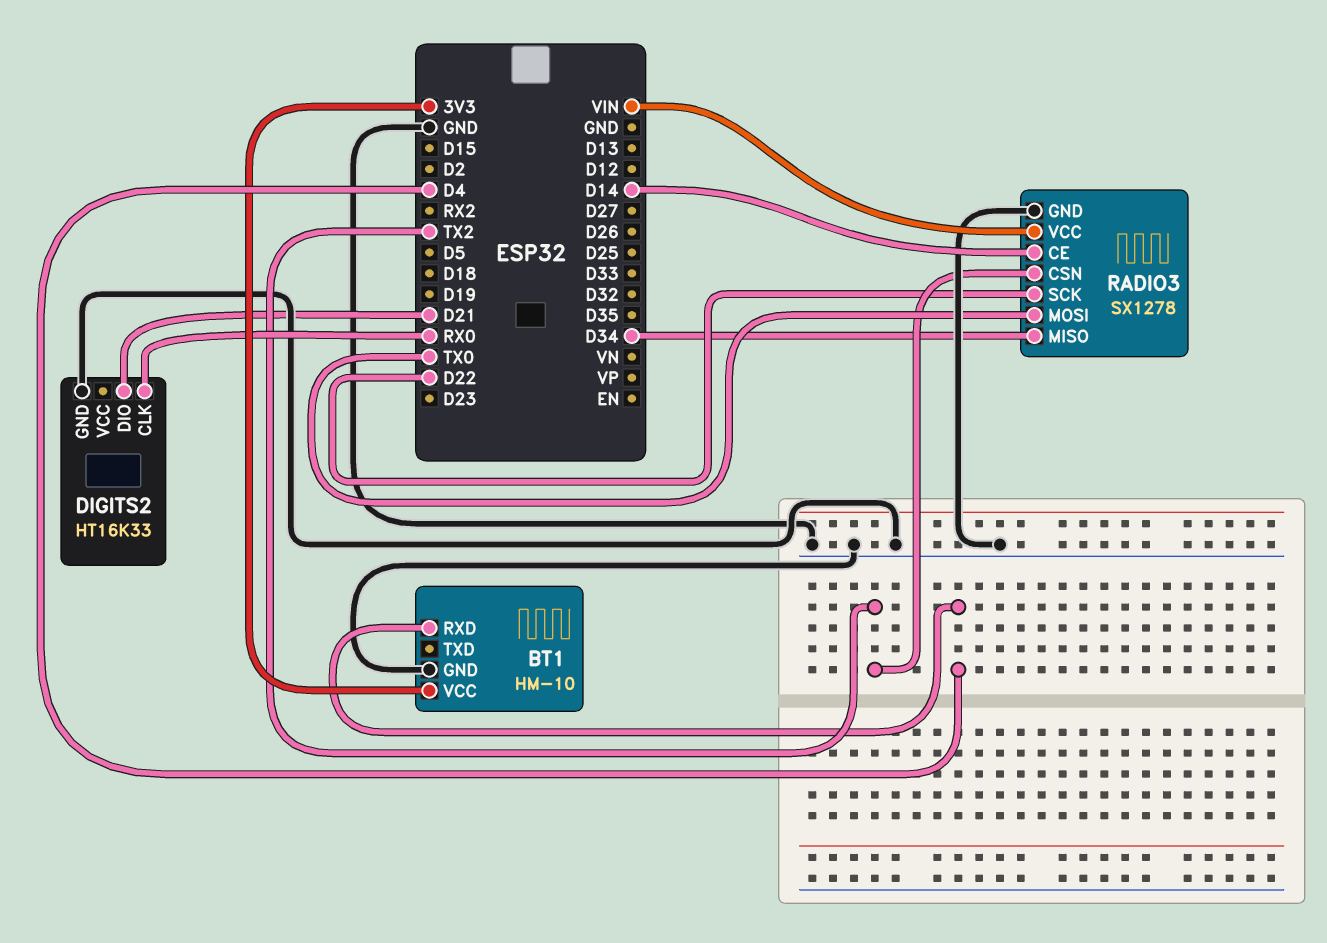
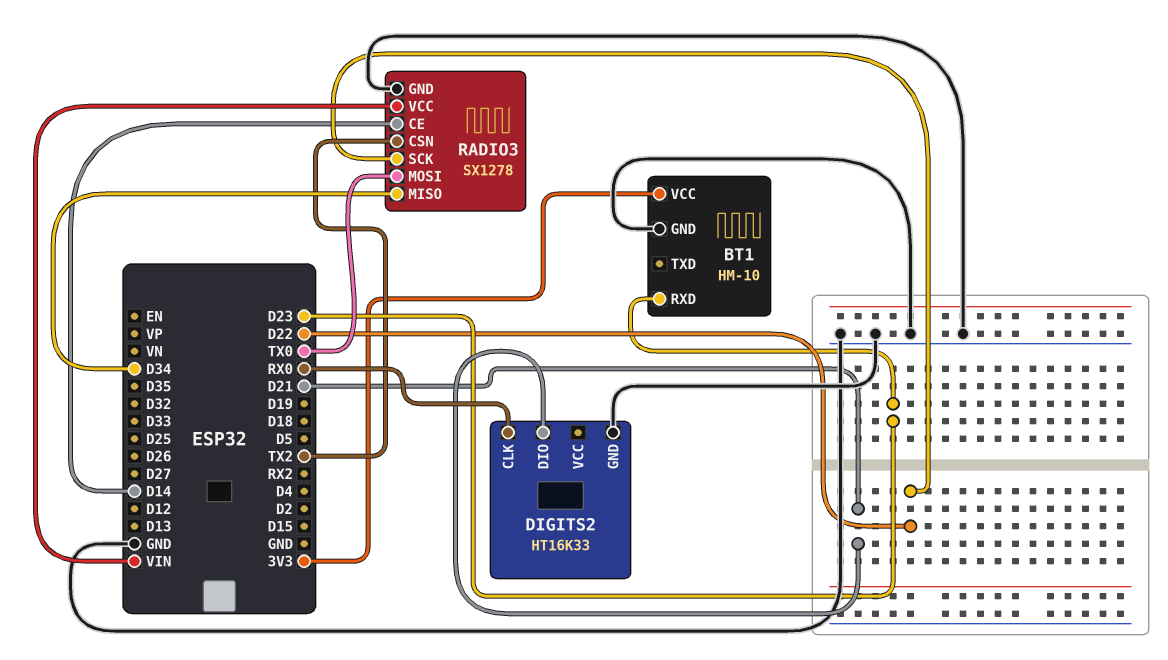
BT1 pin RXD: D4 -> D23

